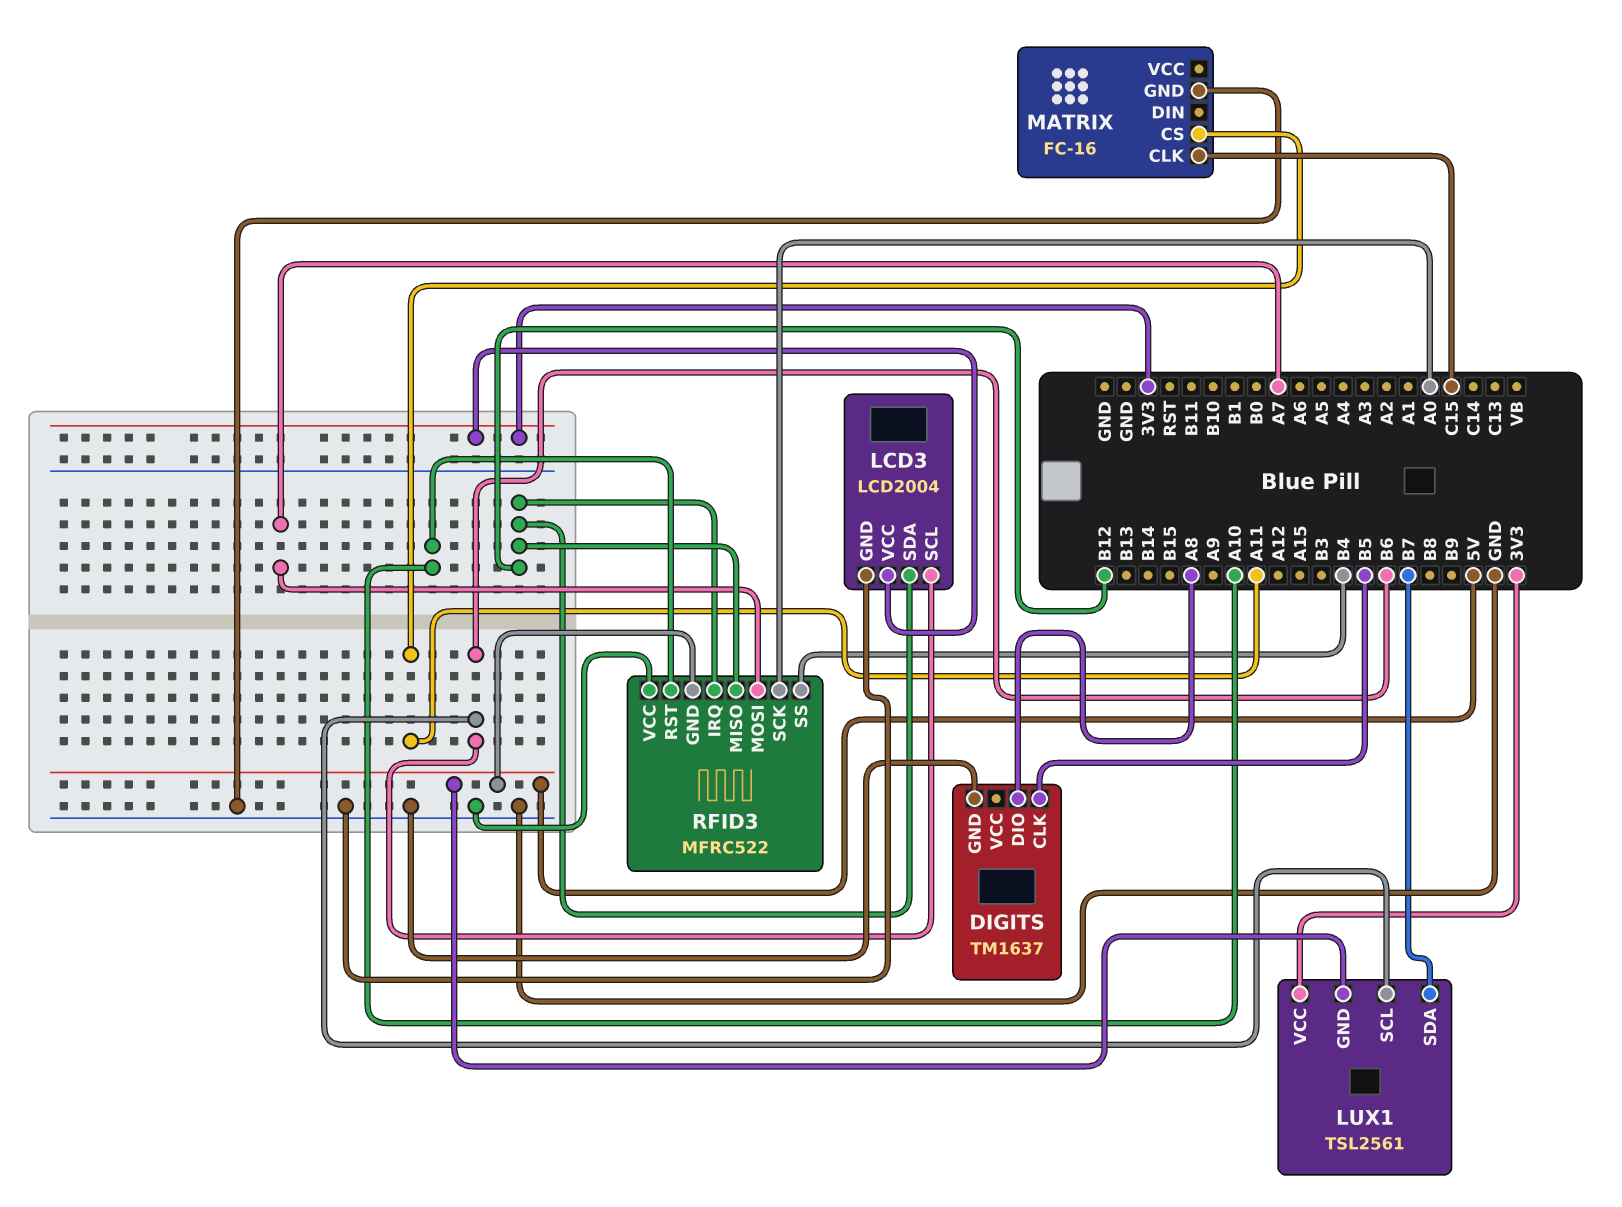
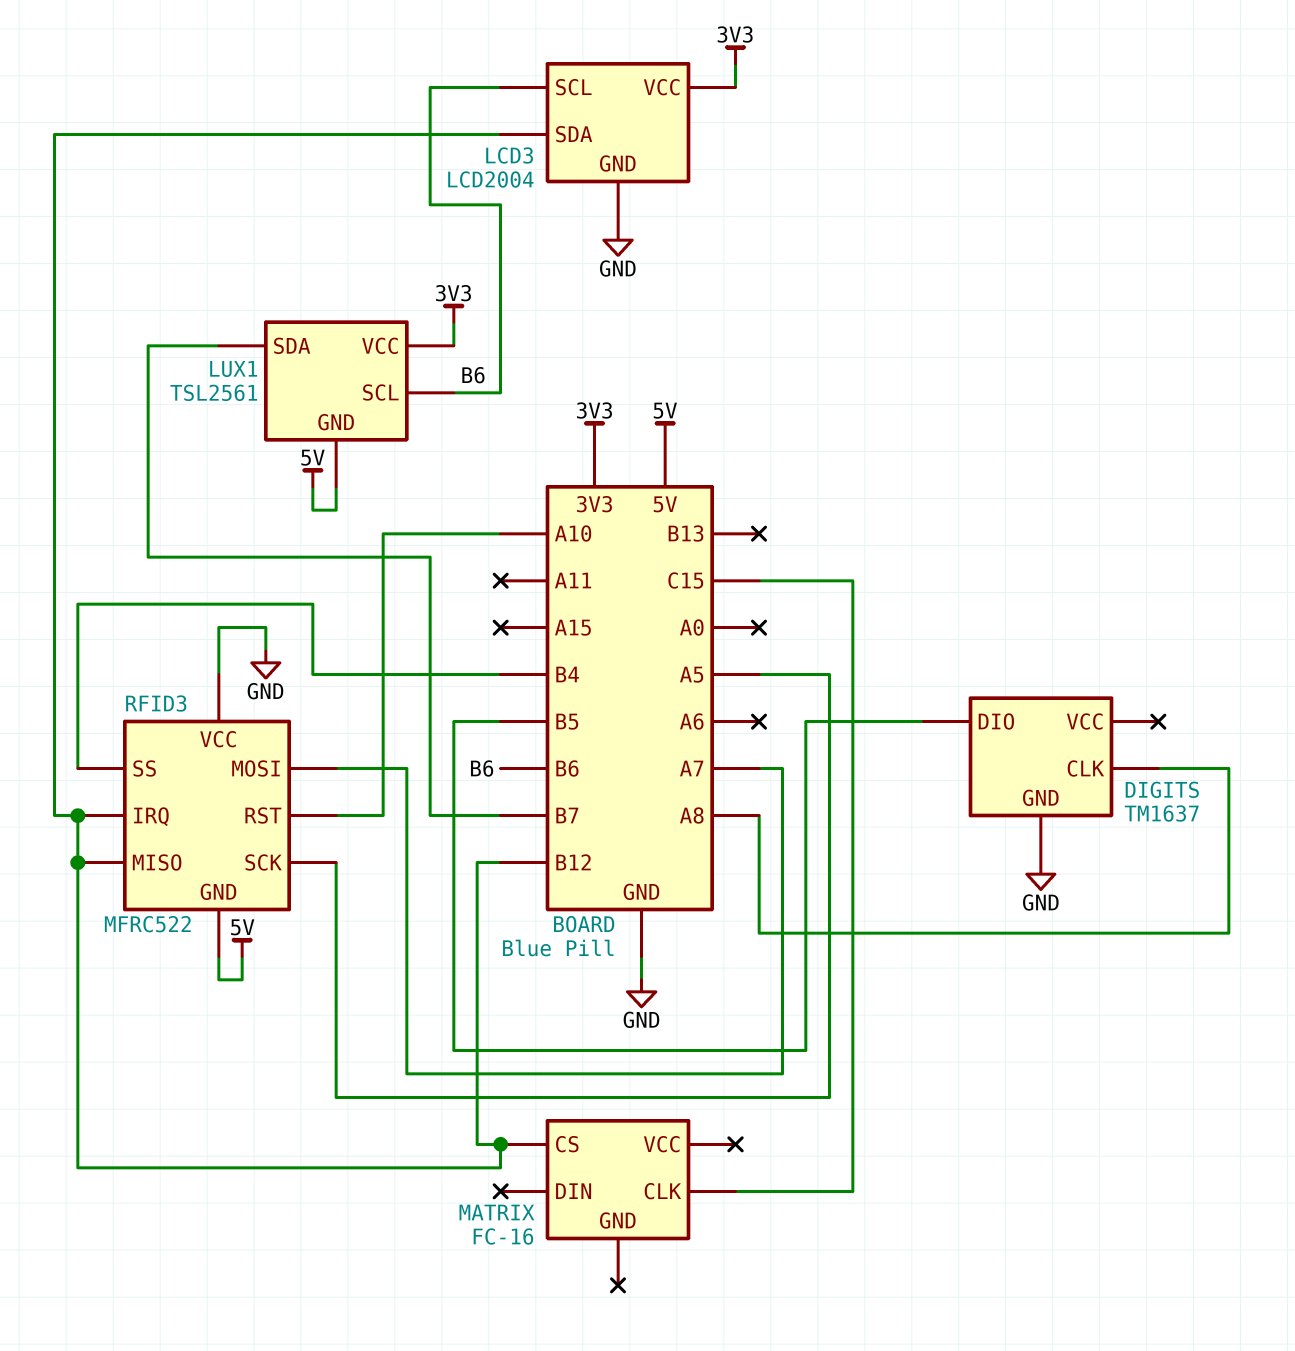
DIGITS pin CLK: B5 -> A8
DIGITS pin DIO: A8 -> B5
MATRIX pin CS: A11 -> B12
MATRIX pin GND: GND -> none
RFID3 pin SCK: A0 -> A5

